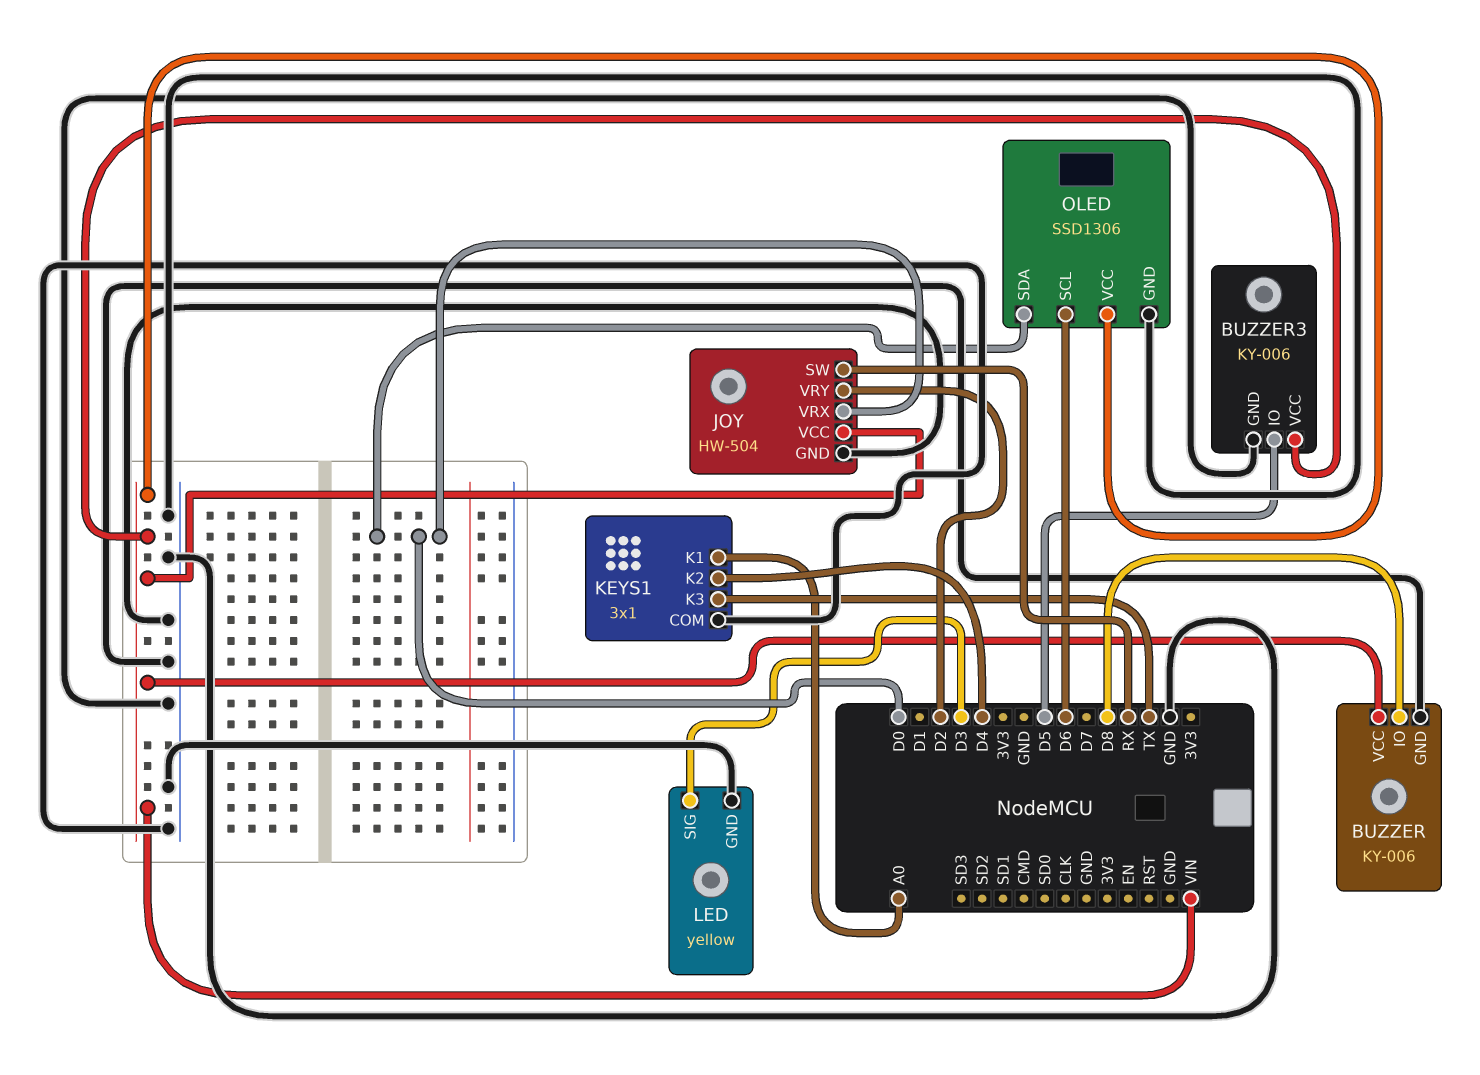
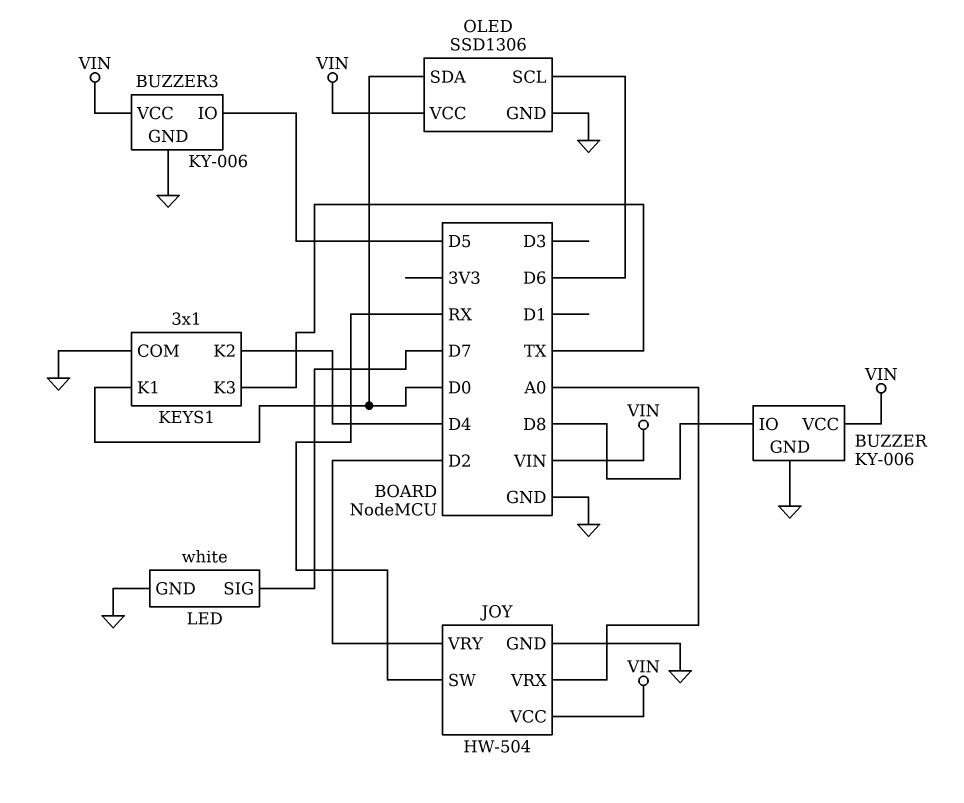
JOY pin VRX: D0 -> A0
KEYS1 pin K1: A0 -> D0
LED: yellow -> white
LED pin SIG: D3 -> D7

